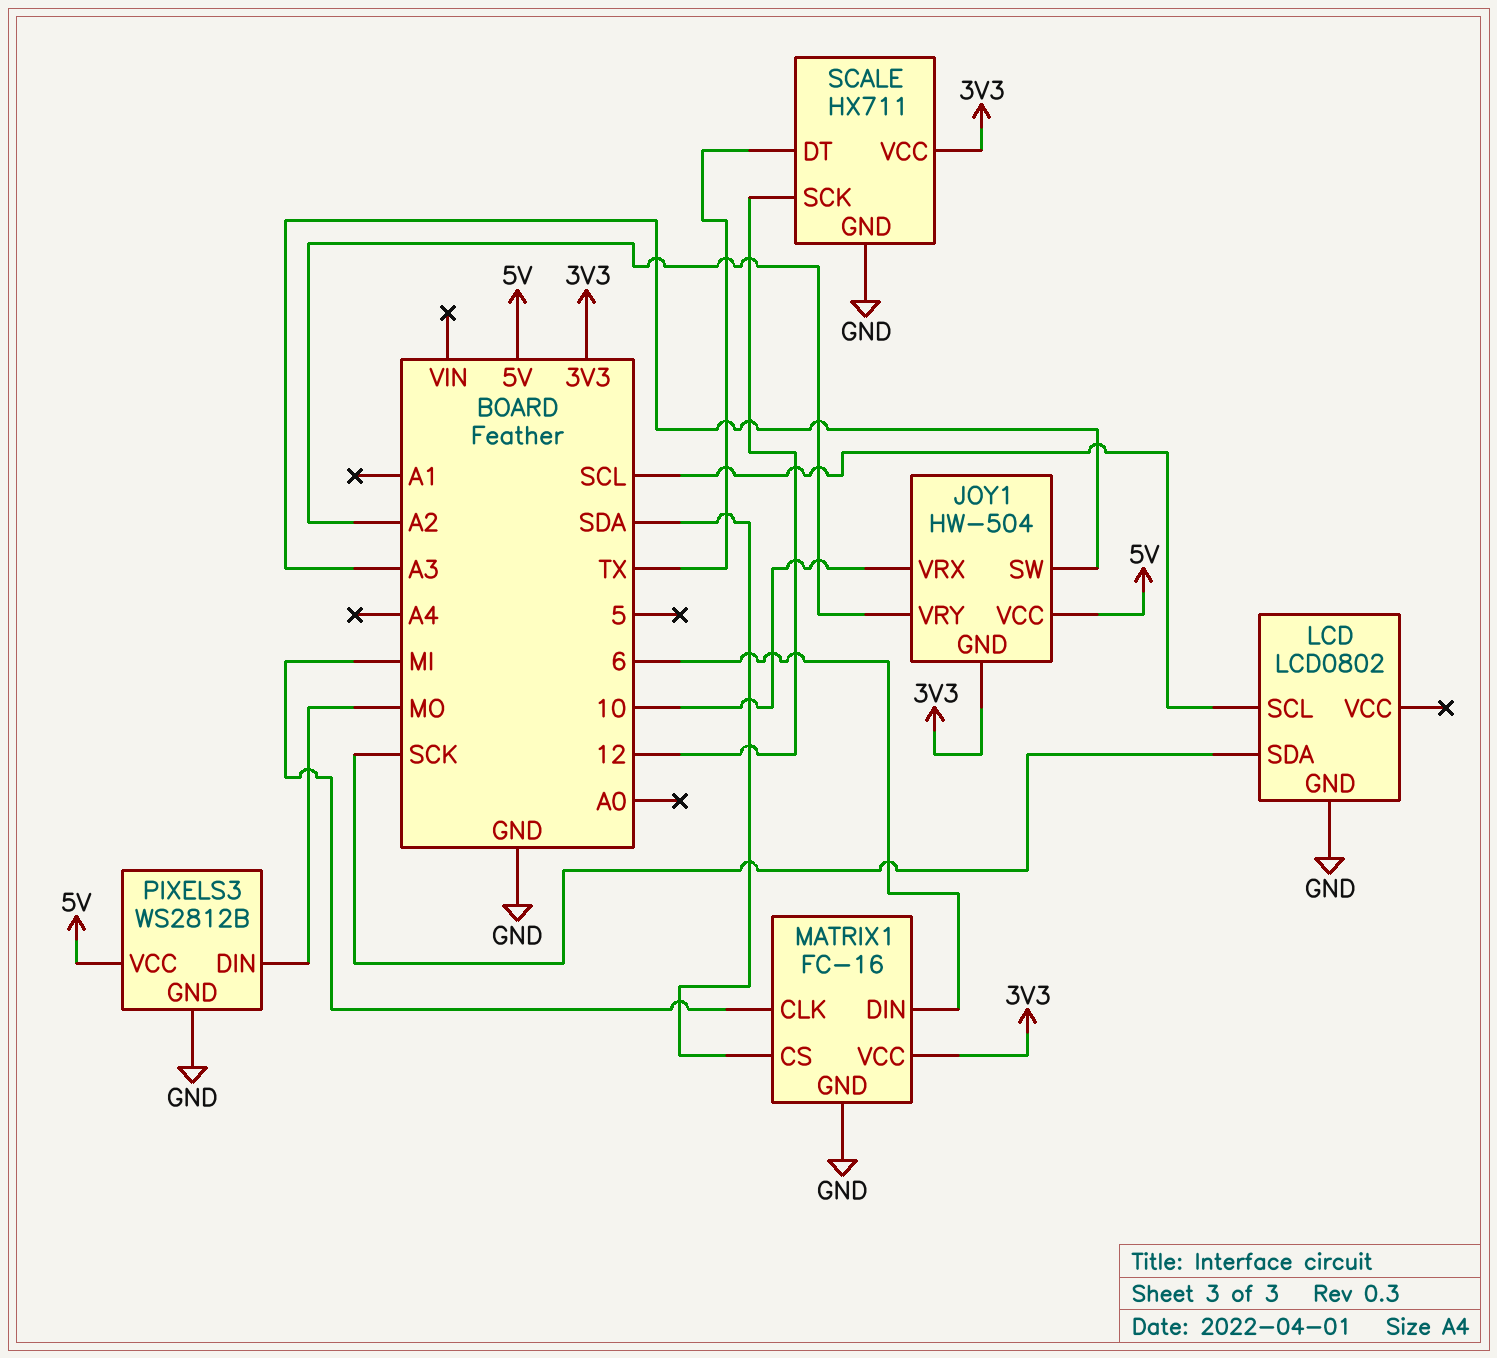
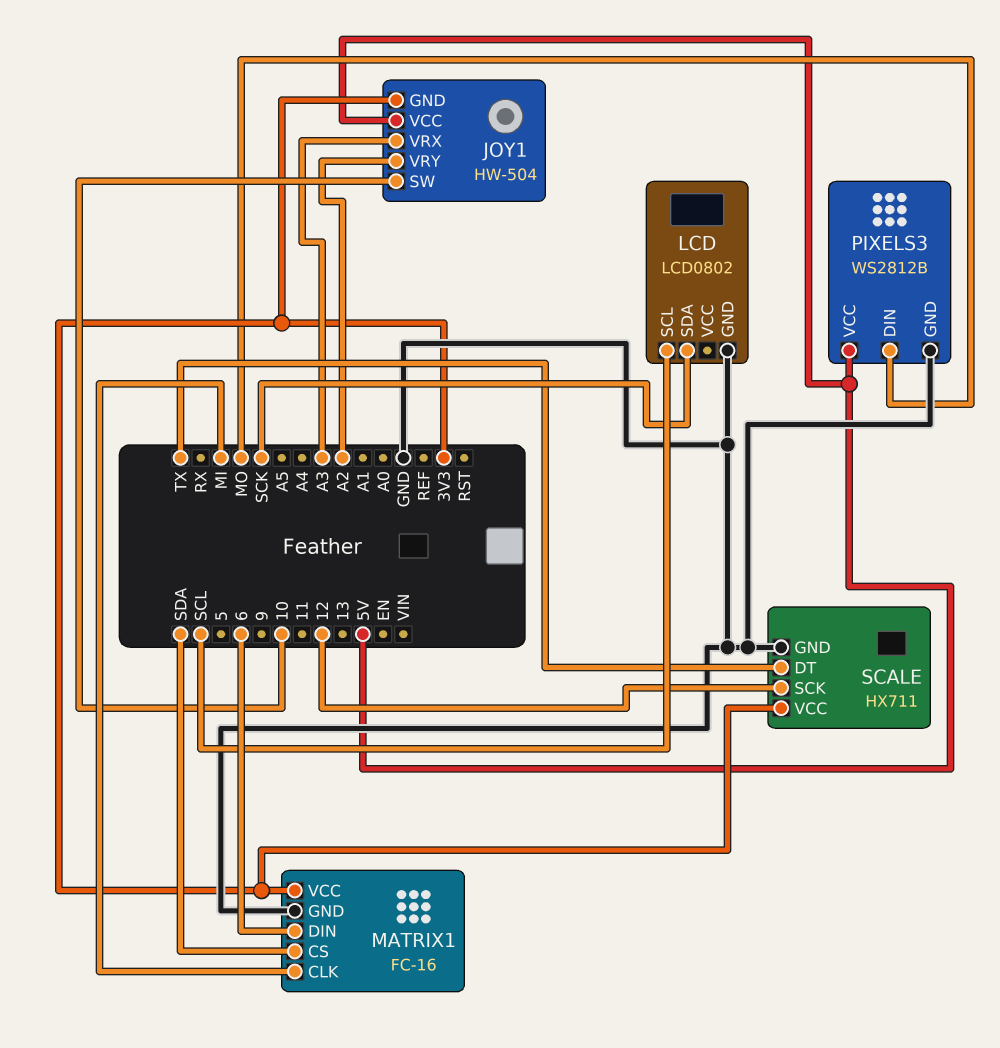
JOY1 pin SW: A3 -> 10
JOY1 pin VRX: 10 -> A3

